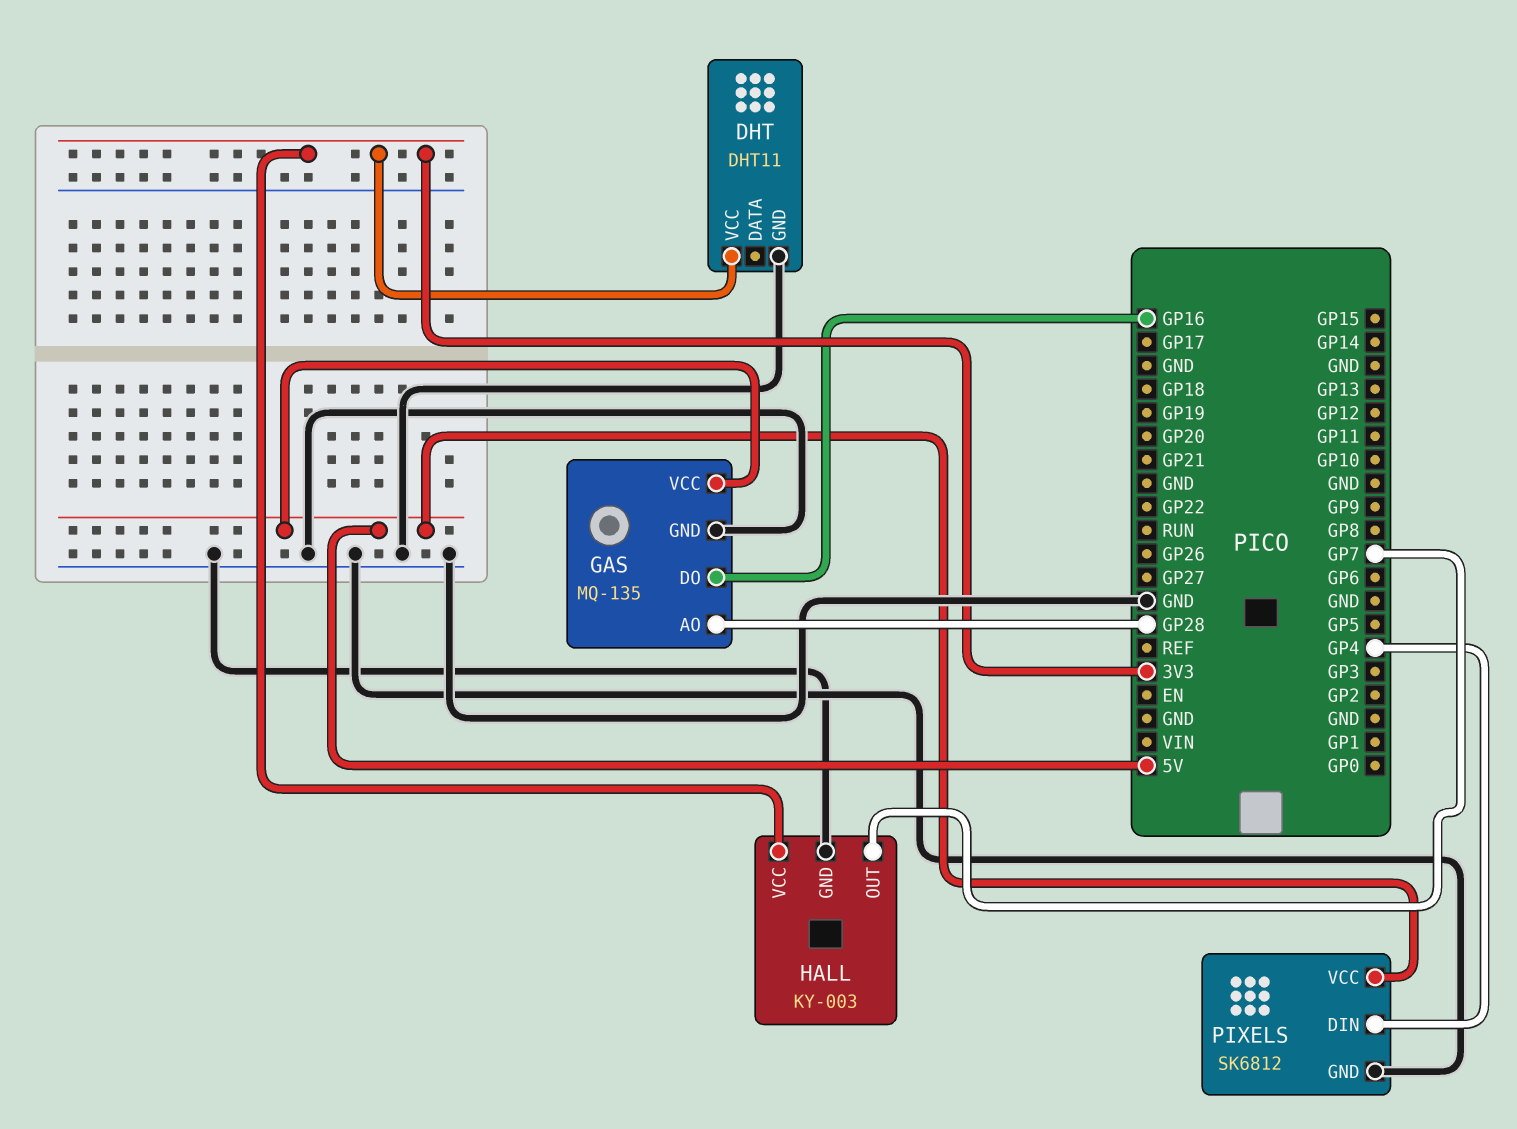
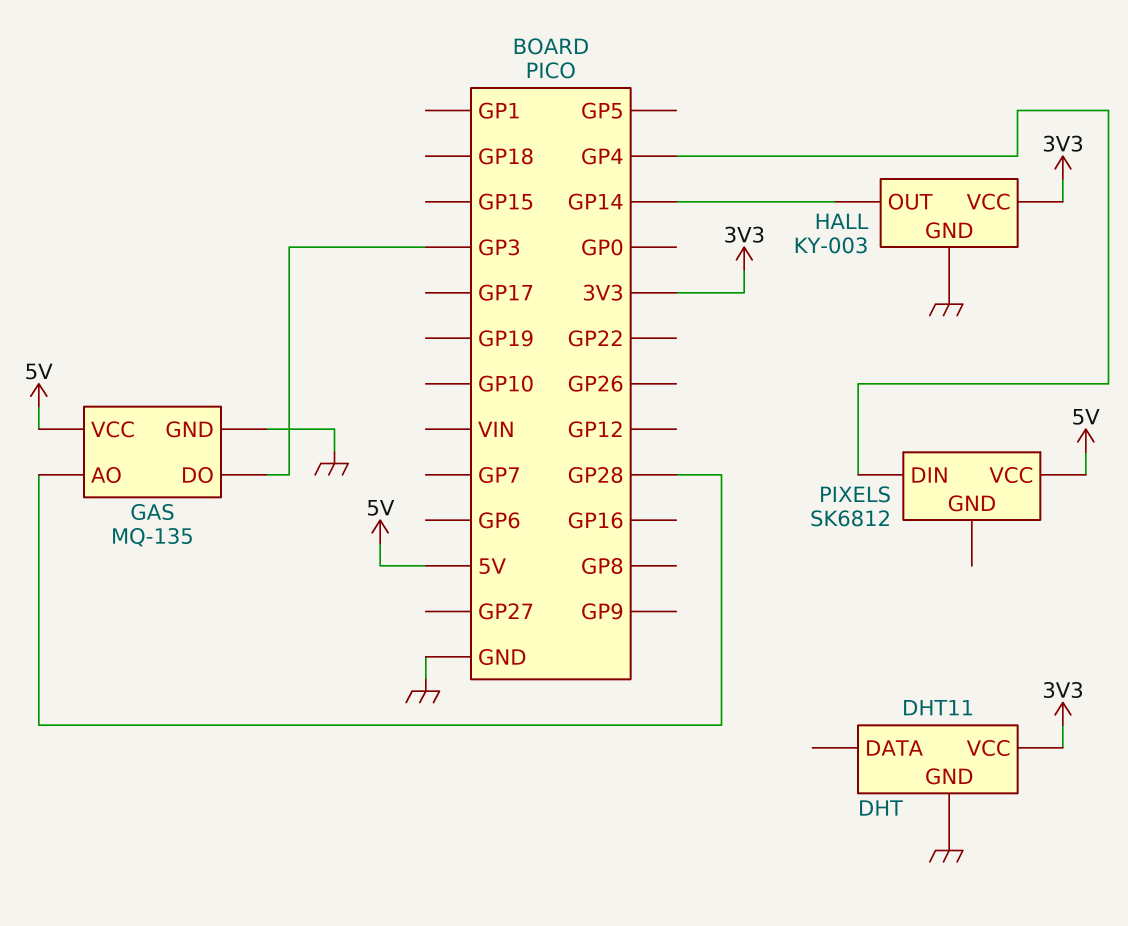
GAS pin DO: GP16 -> GP3
HALL pin OUT: GP7 -> GP14
PIXELS pin GND: GND -> none

